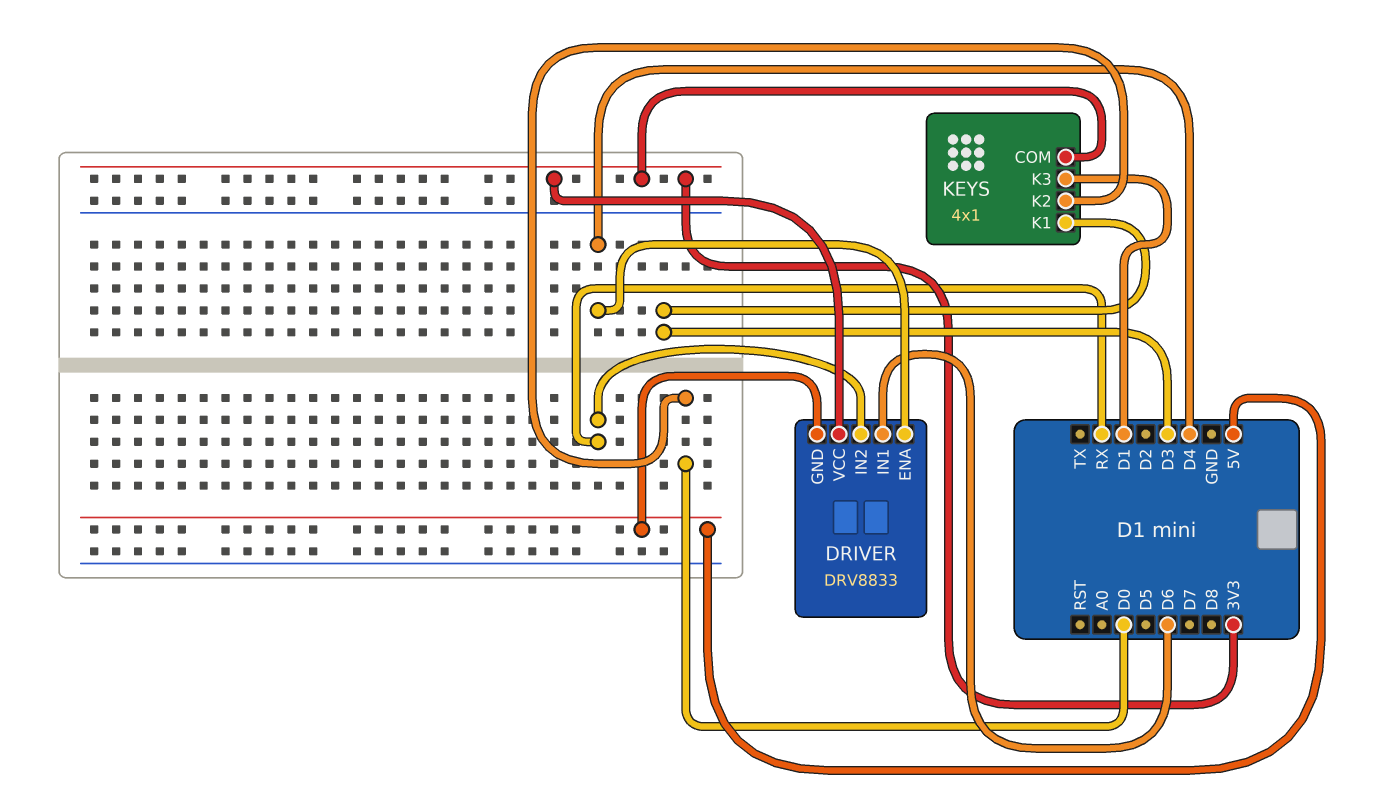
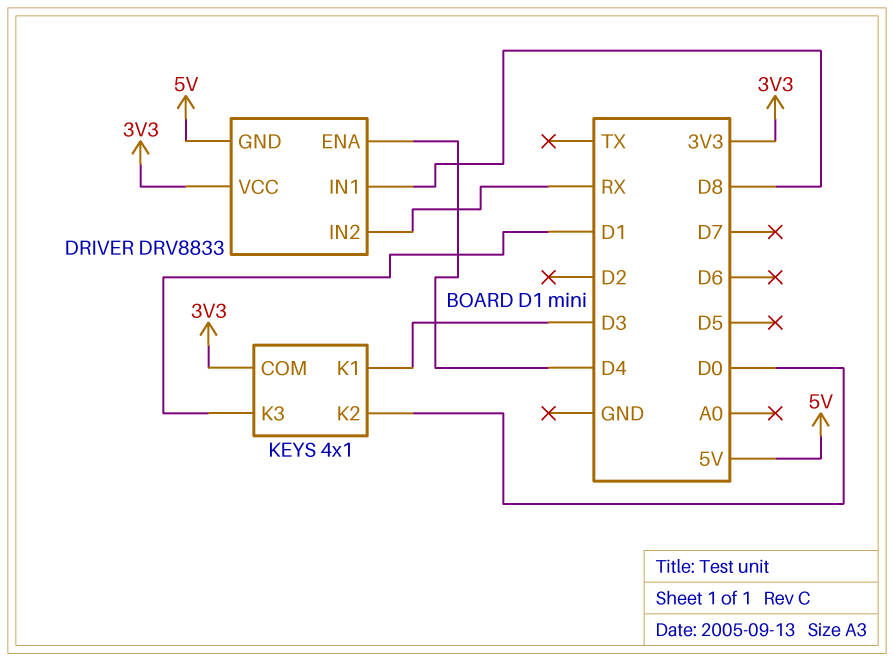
DRIVER pin IN1: D6 -> D8

